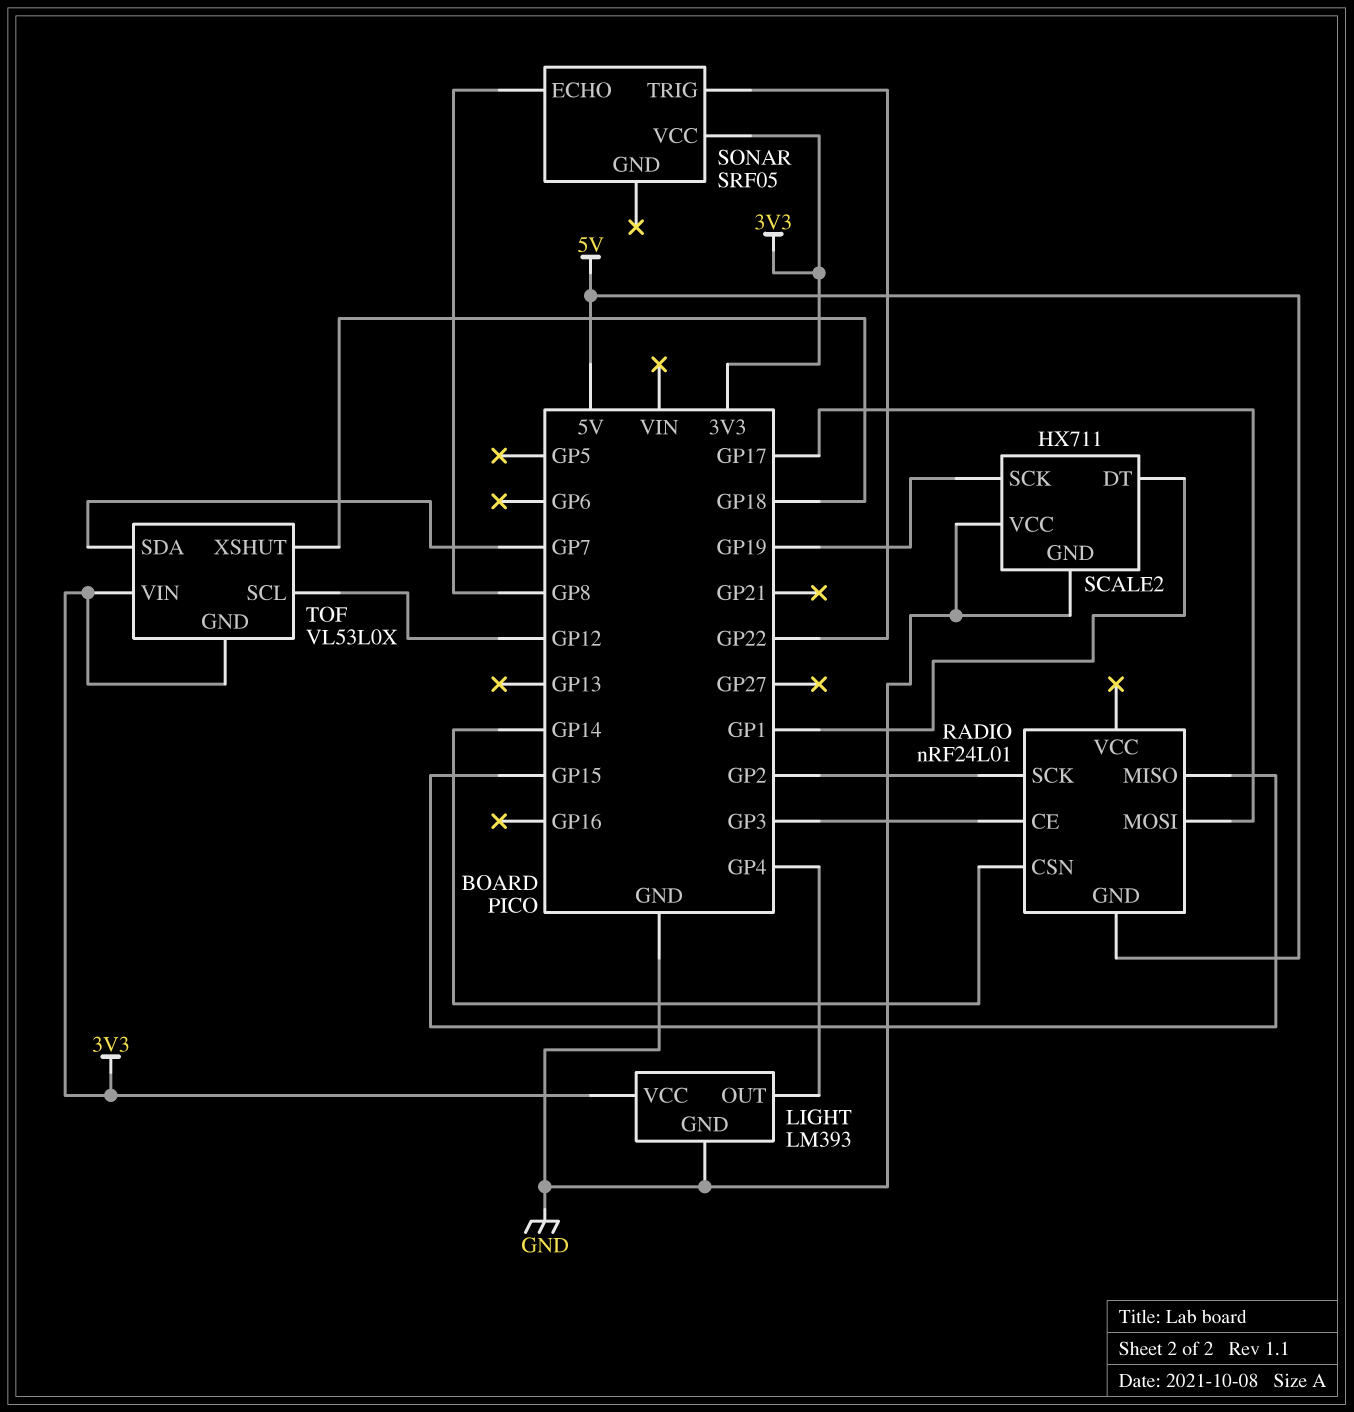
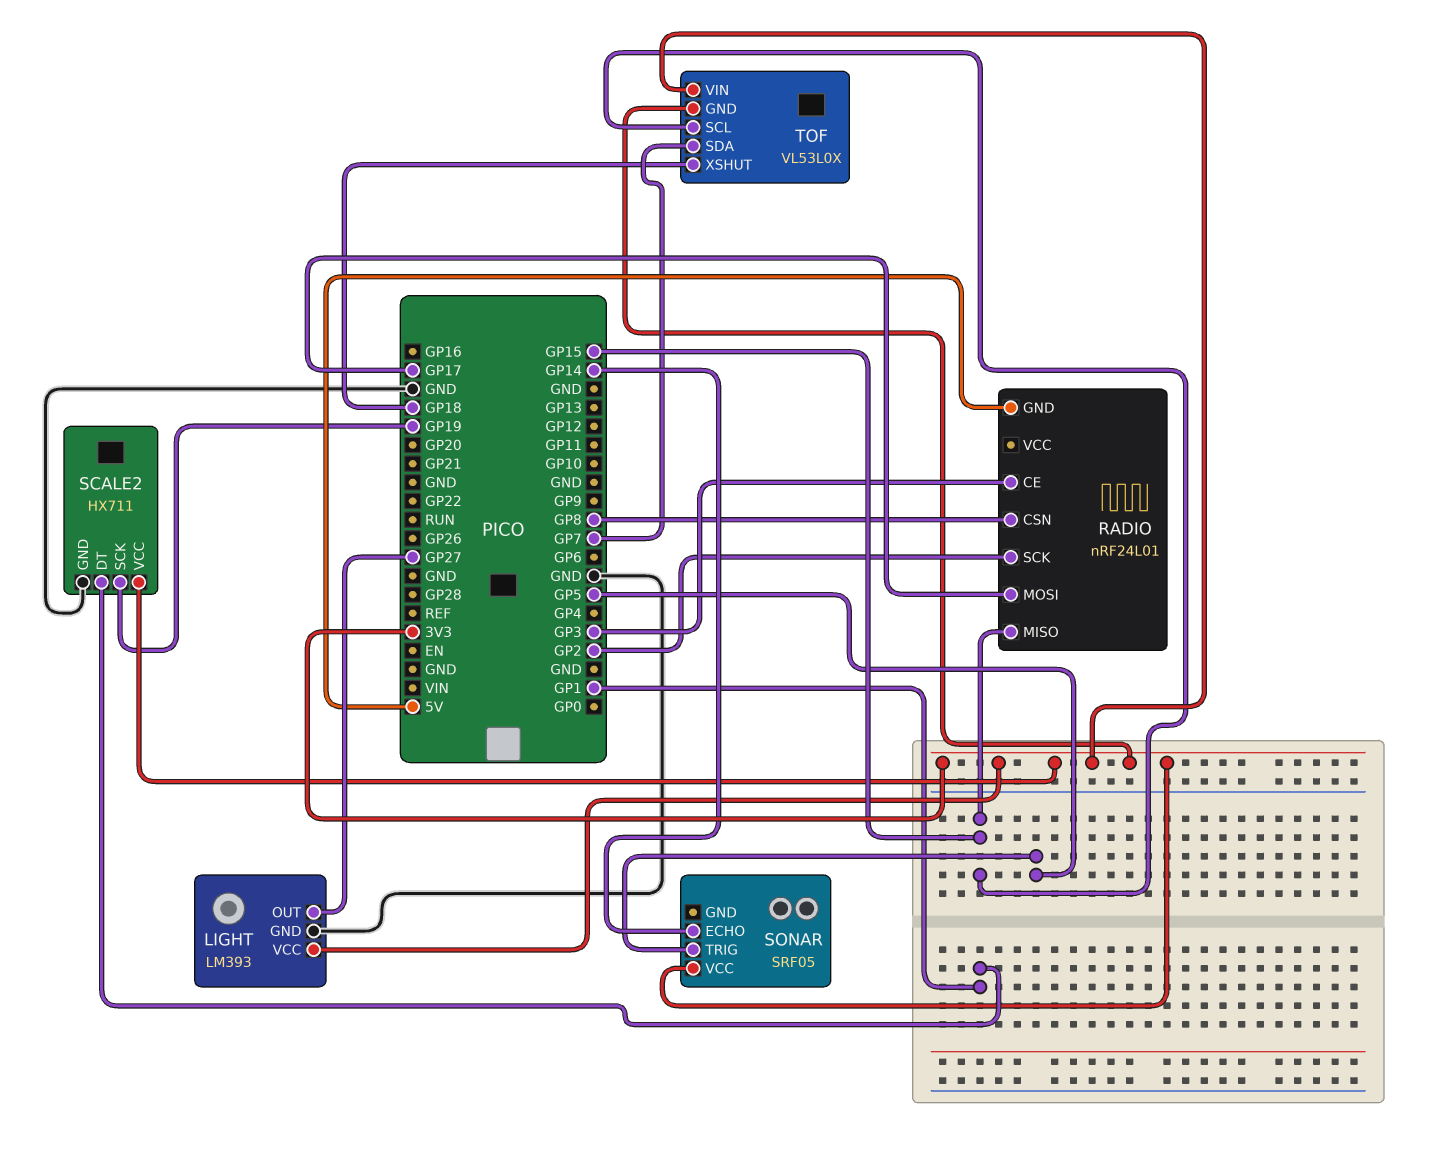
LIGHT pin OUT: GP4 -> GP27
RADIO pin CSN: GP14 -> GP8
SCALE2 pin VCC: GND -> 3V3
SONAR pin ECHO: GP8 -> GP14
SONAR pin TRIG: GP22 -> GP5
TOF pin SCL: GP12 -> GP15

